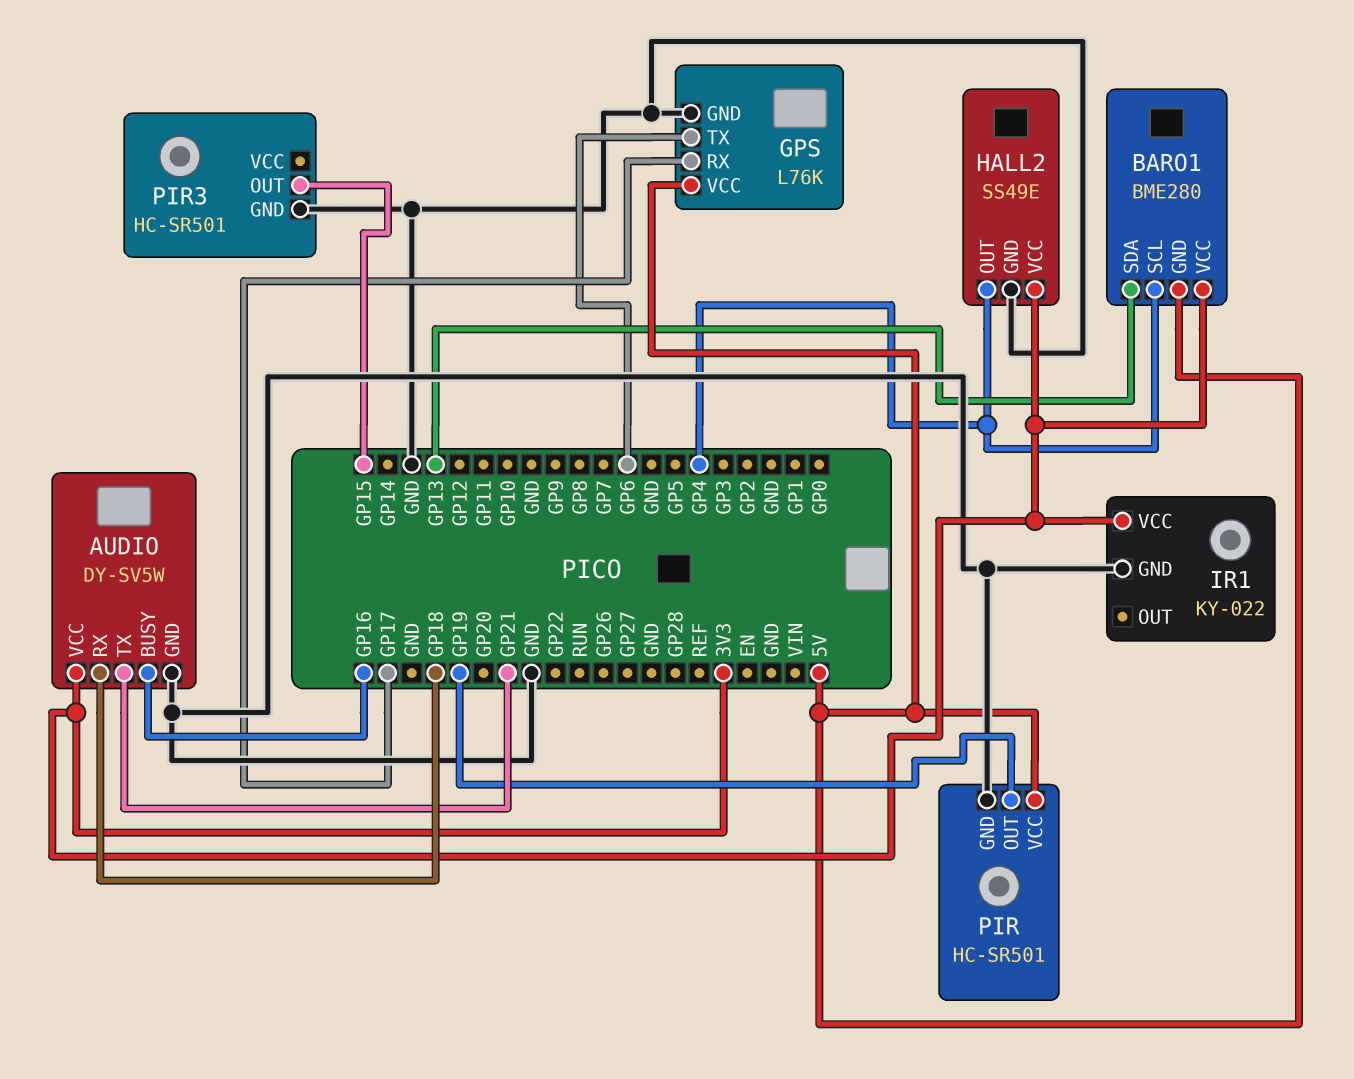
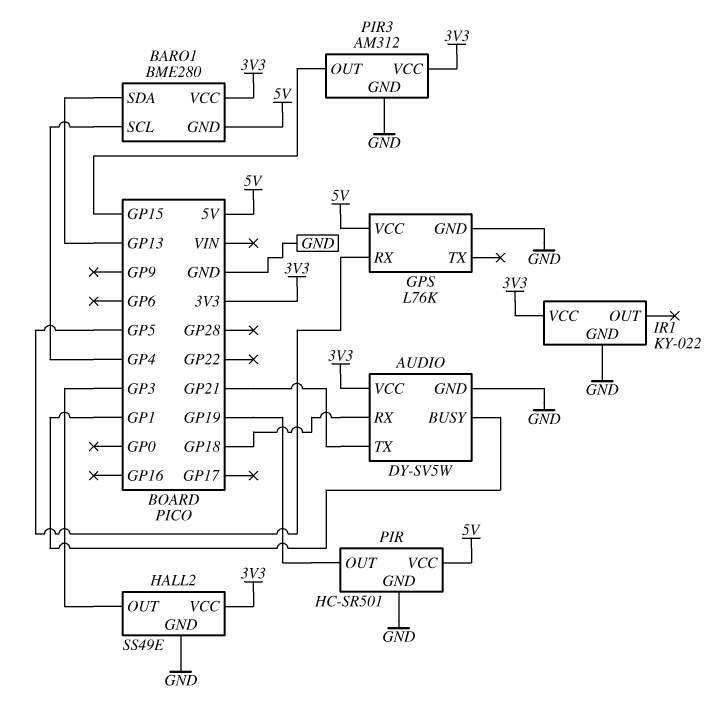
AUDIO pin BUSY: GP16 -> GP1
GPS pin RX: GP17 -> GP5
GPS pin TX: GP6 -> none
HALL2 pin OUT: GP4 -> GP3
PIR3: HC-SR501 -> AM312
PIR3 pin VCC: none -> 3V3

